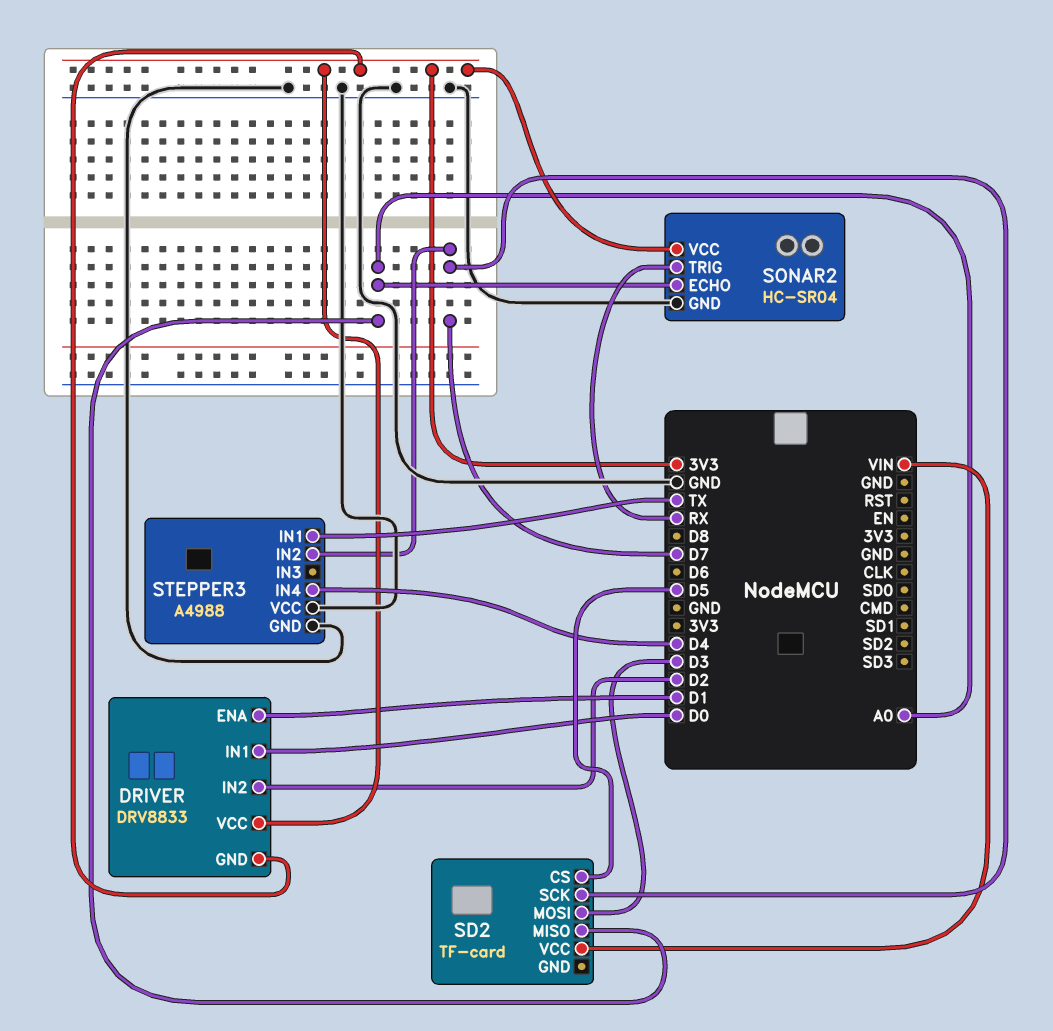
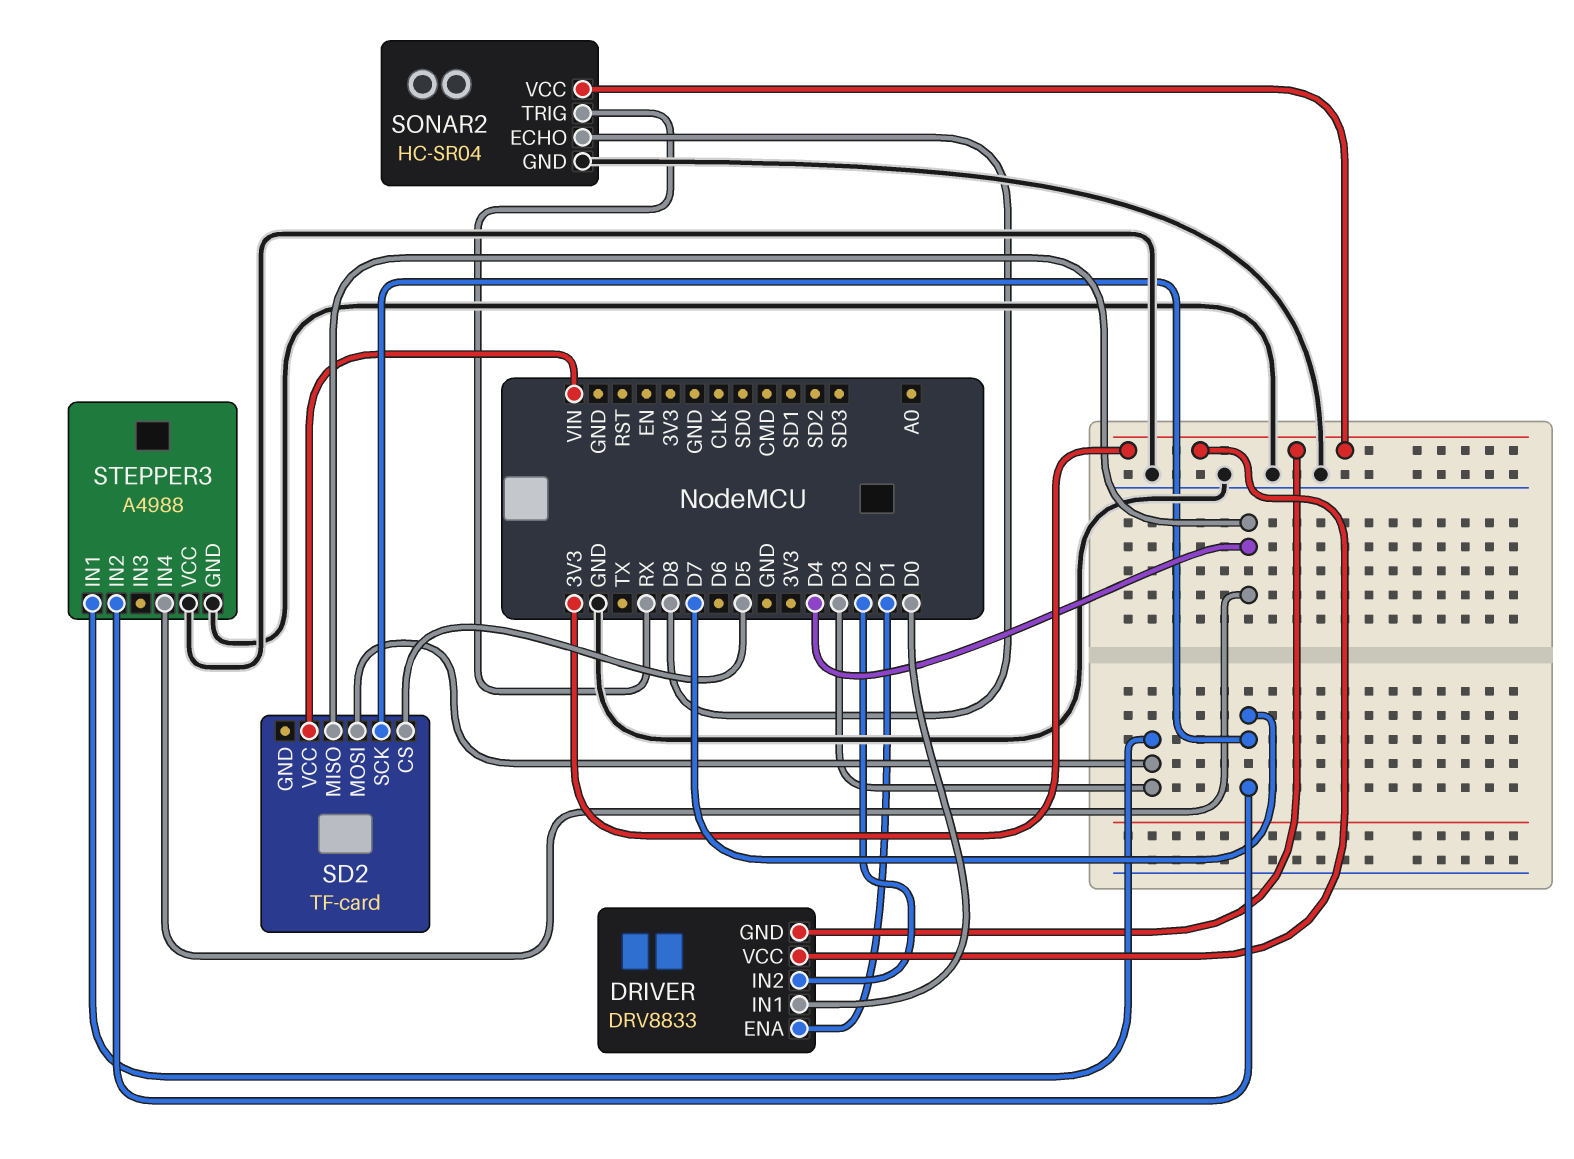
SD2 pin MISO: A0 -> D4
SONAR2 pin ECHO: A0 -> D8
STEPPER3 pin IN1: TX -> D3

